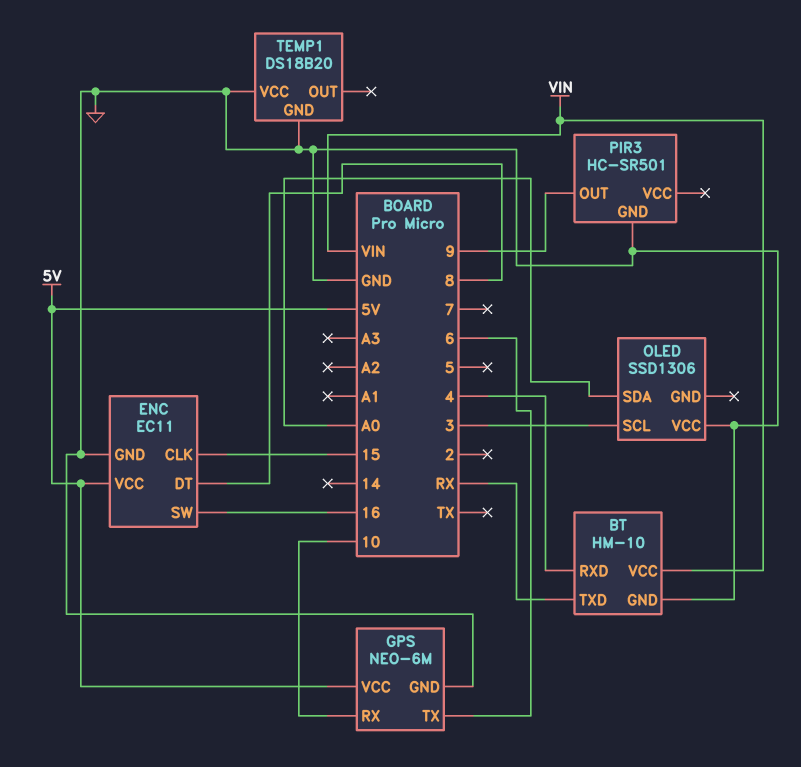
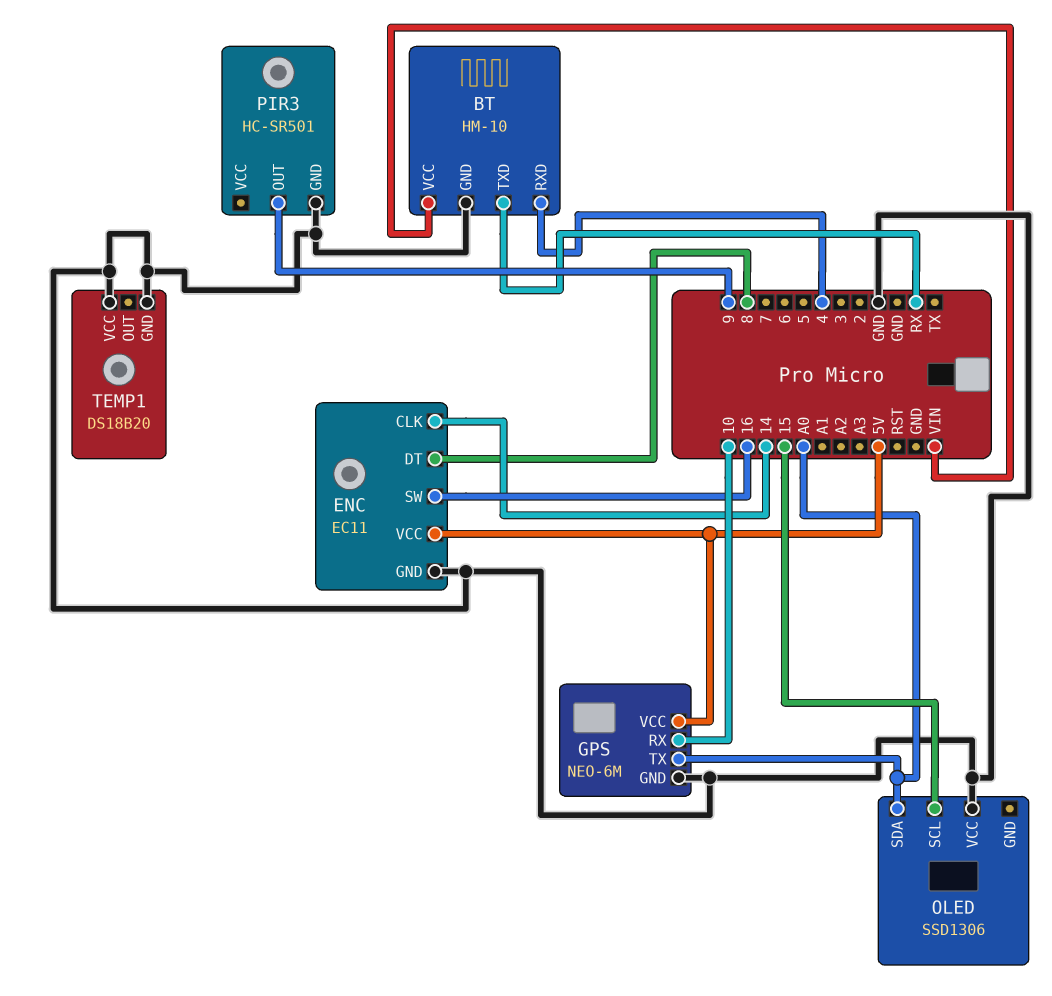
ENC pin CLK: 15 -> 14
GPS pin TX: 6 -> A0
OLED pin SCL: 3 -> 15

